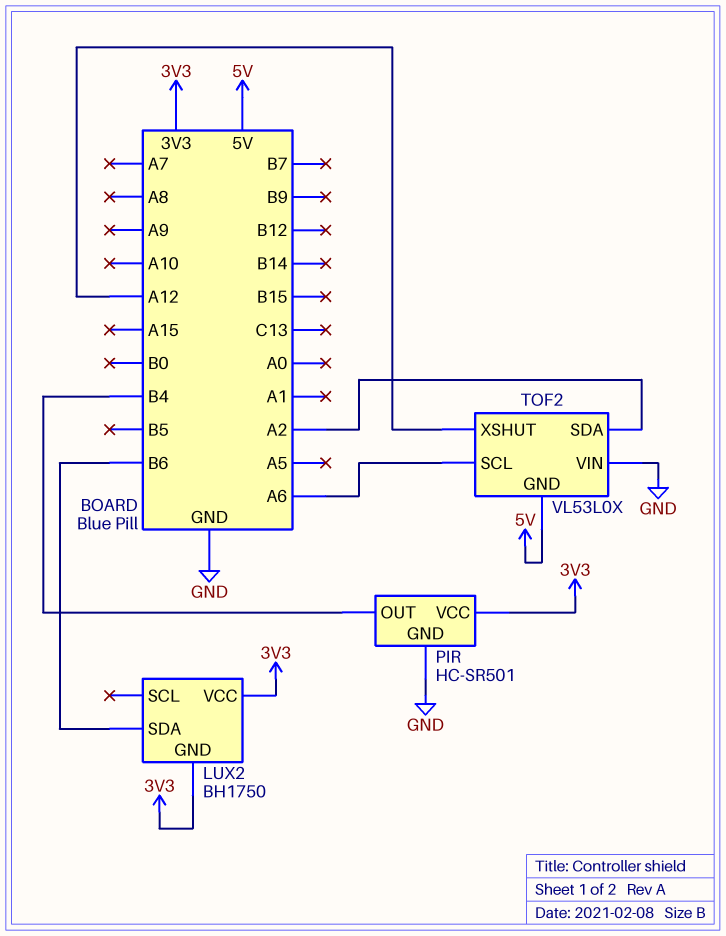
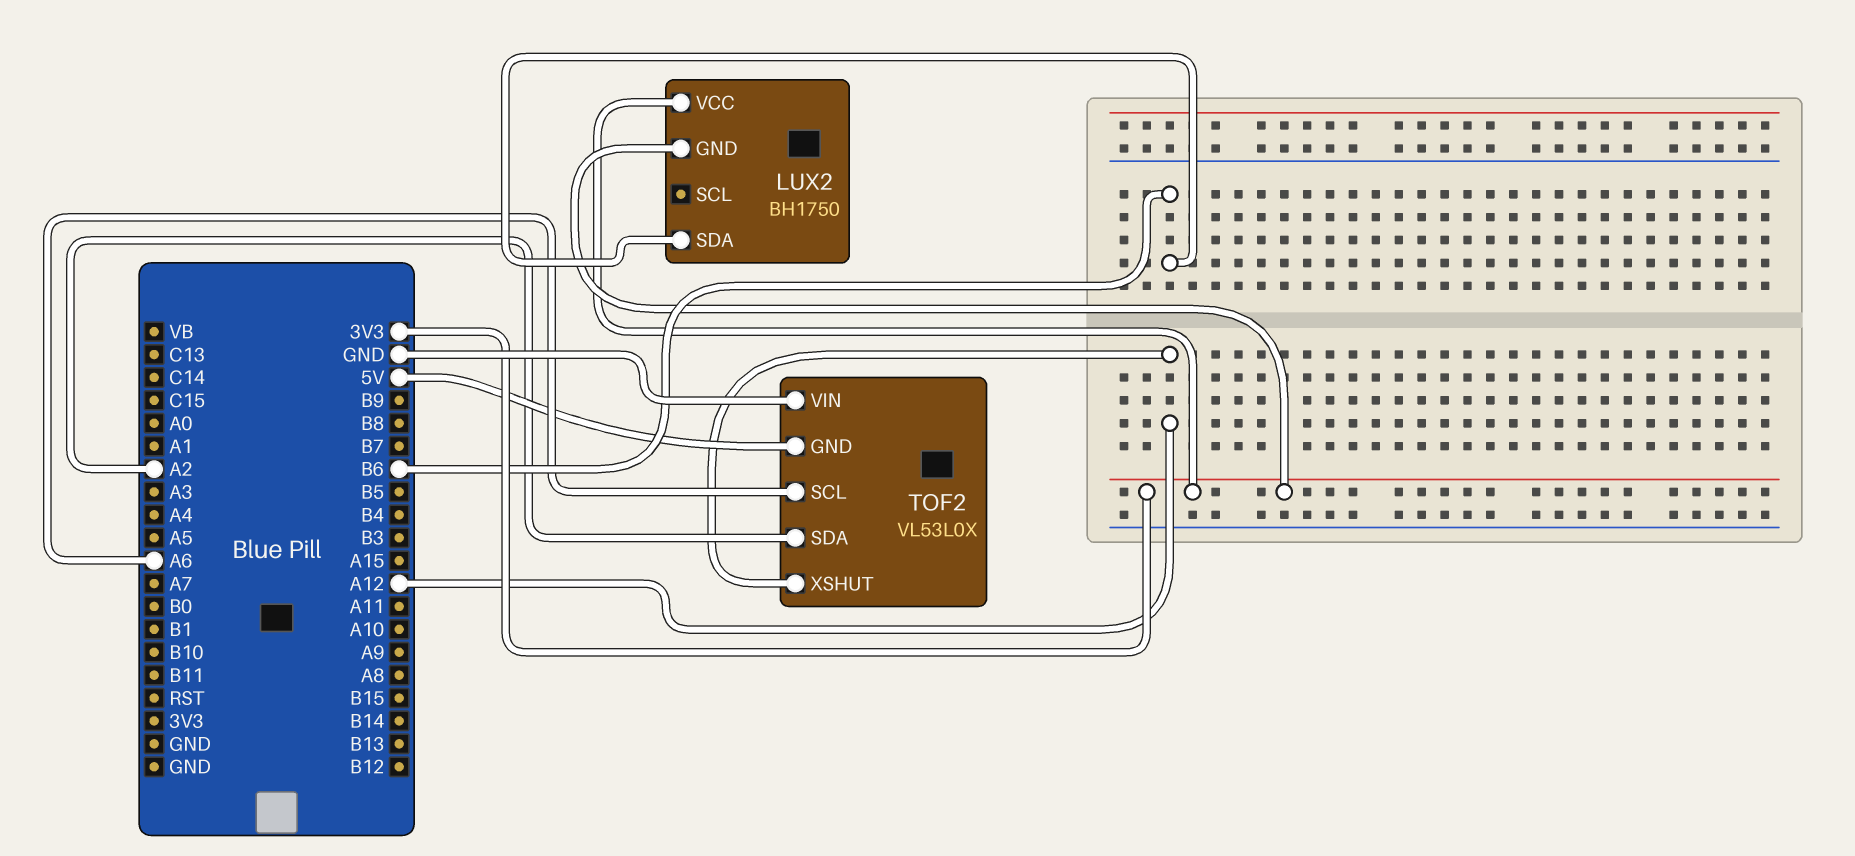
PIR: HC-SR501 -> none
PIR pin GND: GND -> none
PIR pin OUT: B4 -> none
PIR pin VCC: 3V3 -> none

